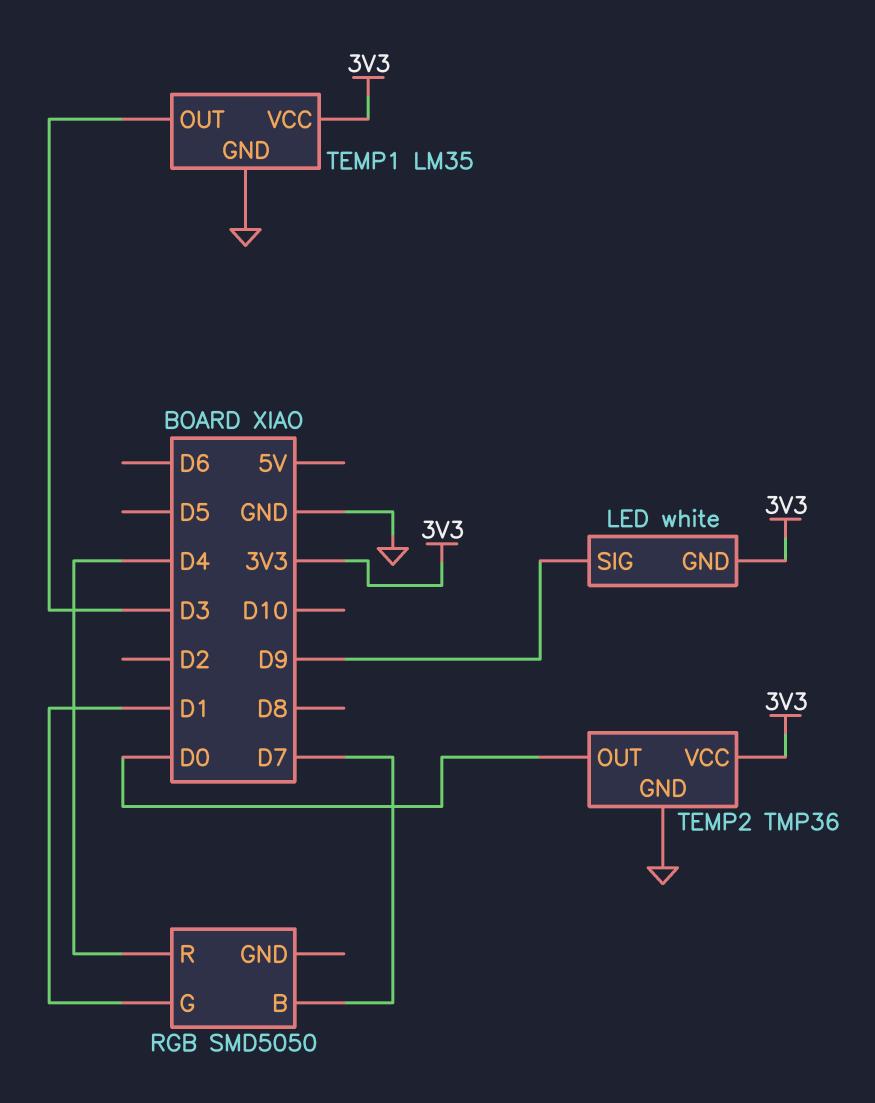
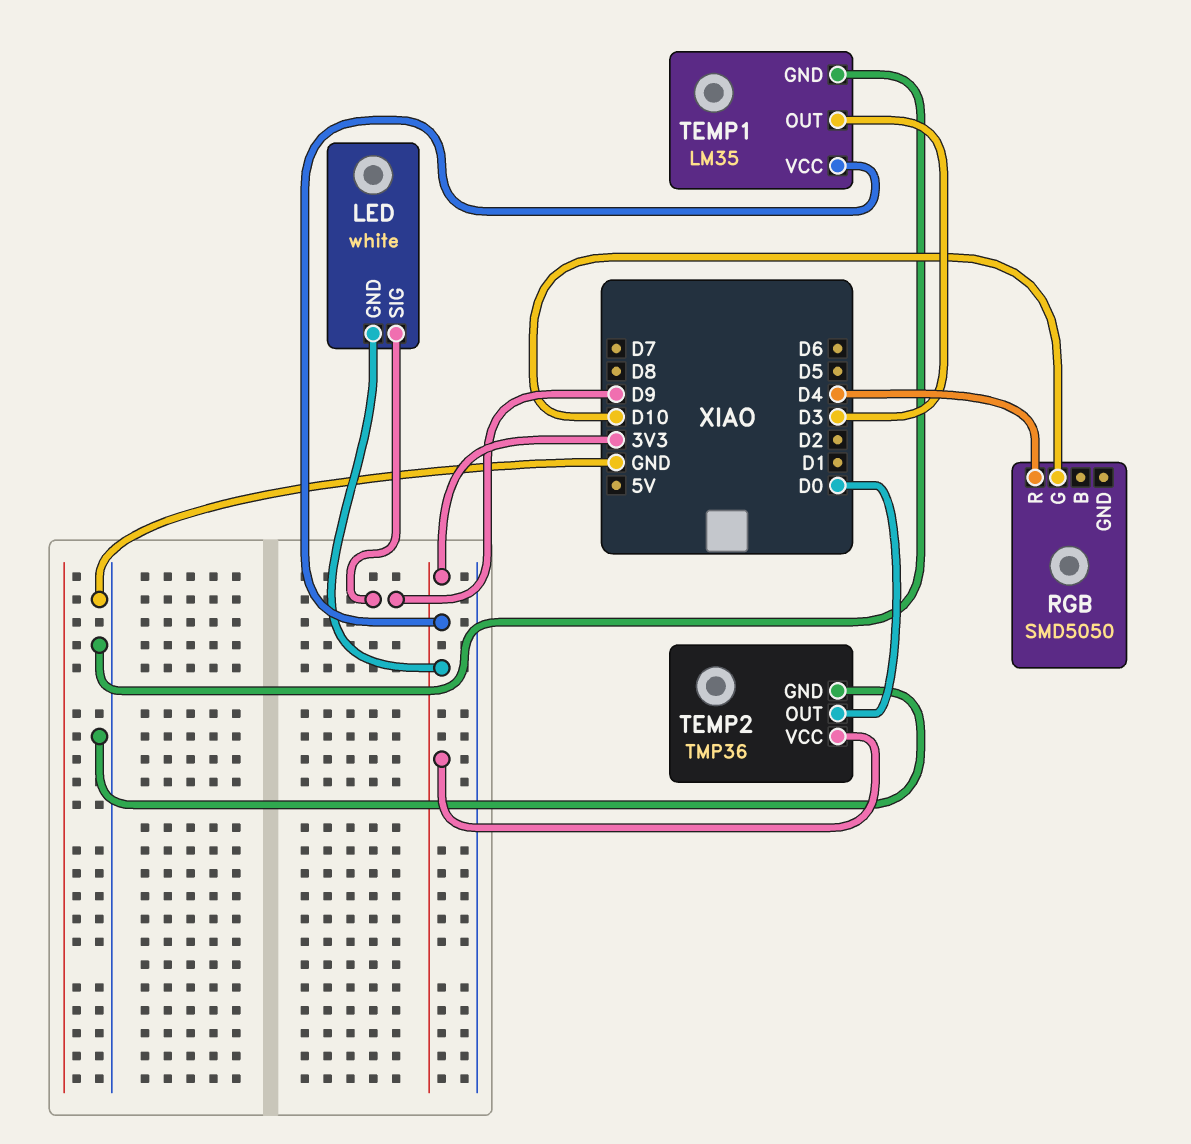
RGB pin B: D7 -> none
RGB pin G: D1 -> D10

